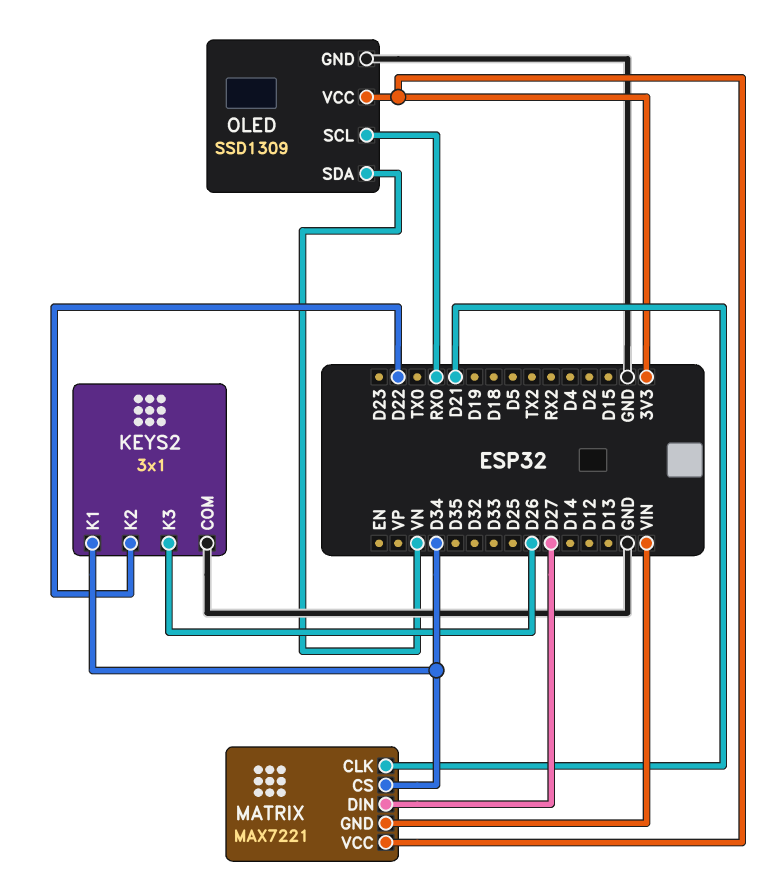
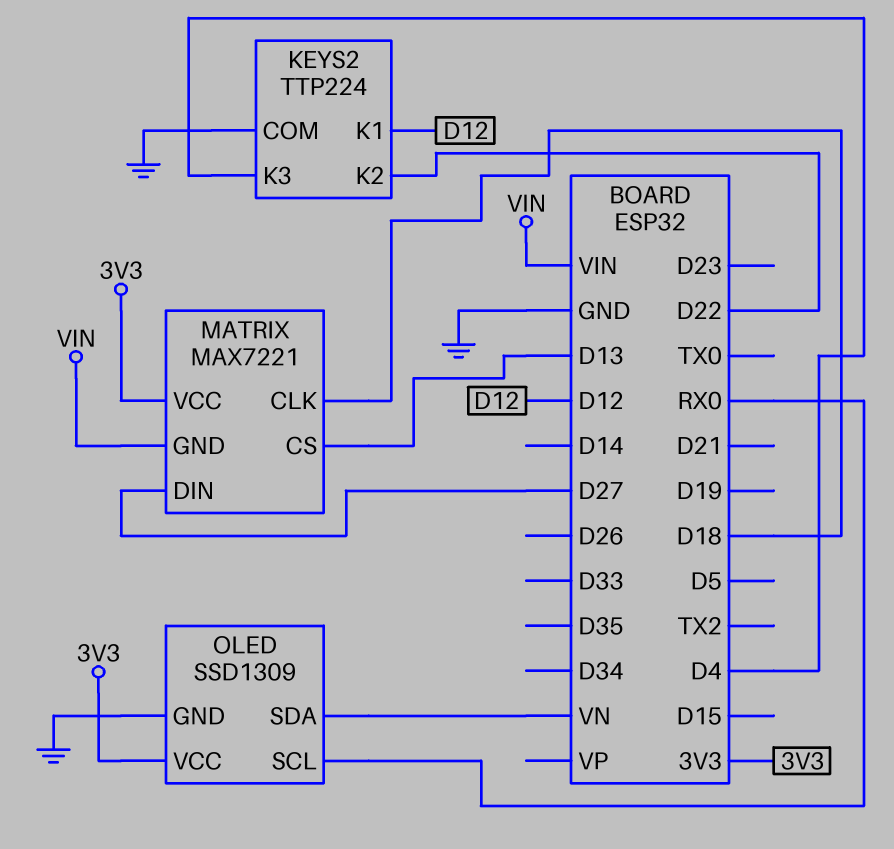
KEYS2: 3x1 -> TTP224
KEYS2 pin K1: D34 -> D12
KEYS2 pin K3: D26 -> D4
MATRIX pin CLK: D21 -> D18
MATRIX pin CS: D34 -> D13

